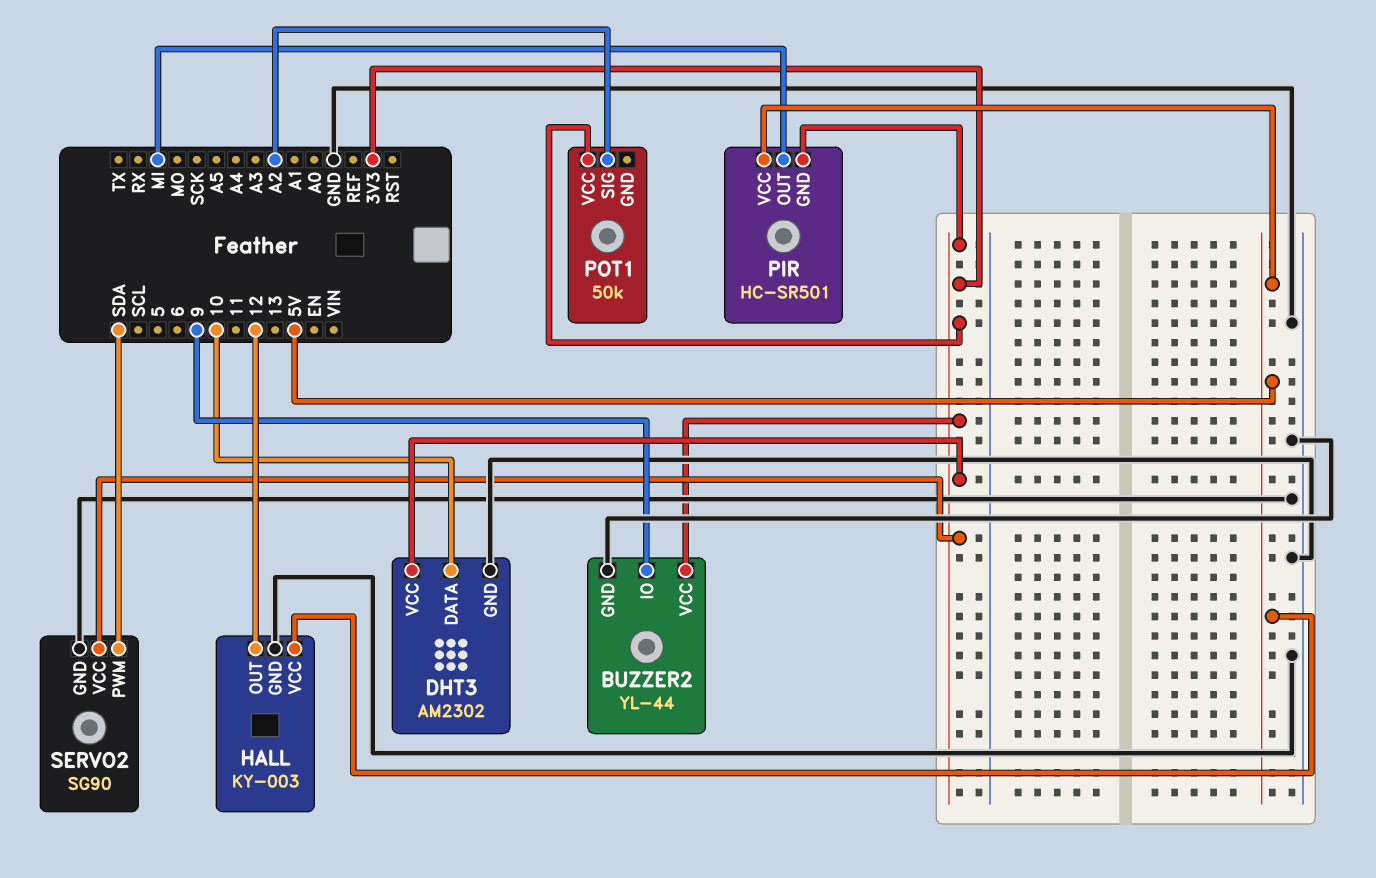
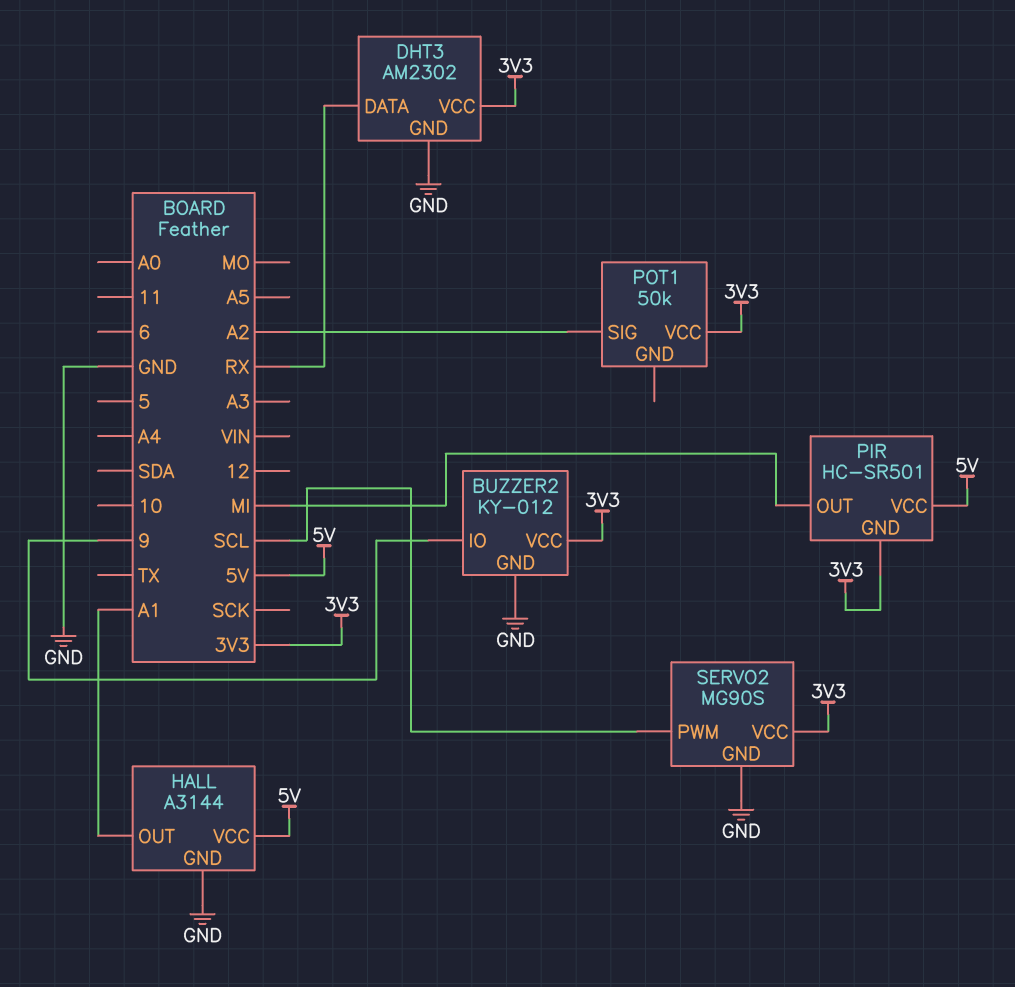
BUZZER2: YL-44 -> KY-012
DHT3 pin DATA: 10 -> RX
HALL: KY-003 -> A3144
HALL pin OUT: 12 -> A1
SERVO2: SG90 -> MG90S
SERVO2 pin PWM: SDA -> SCL

